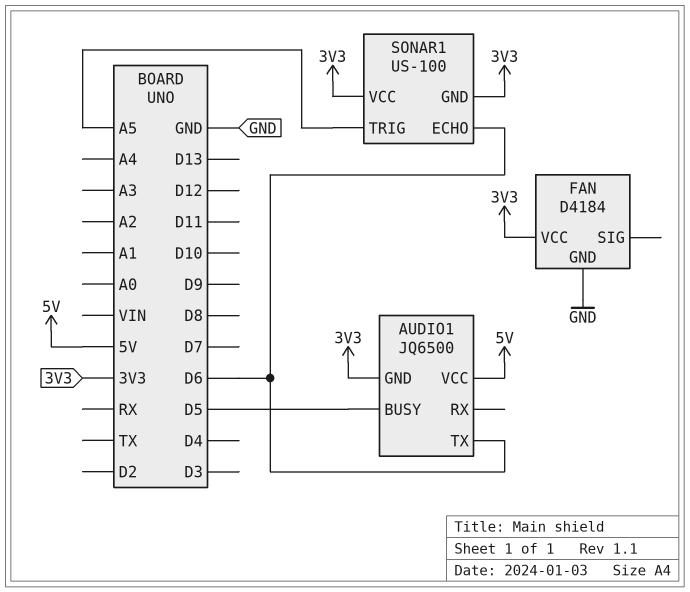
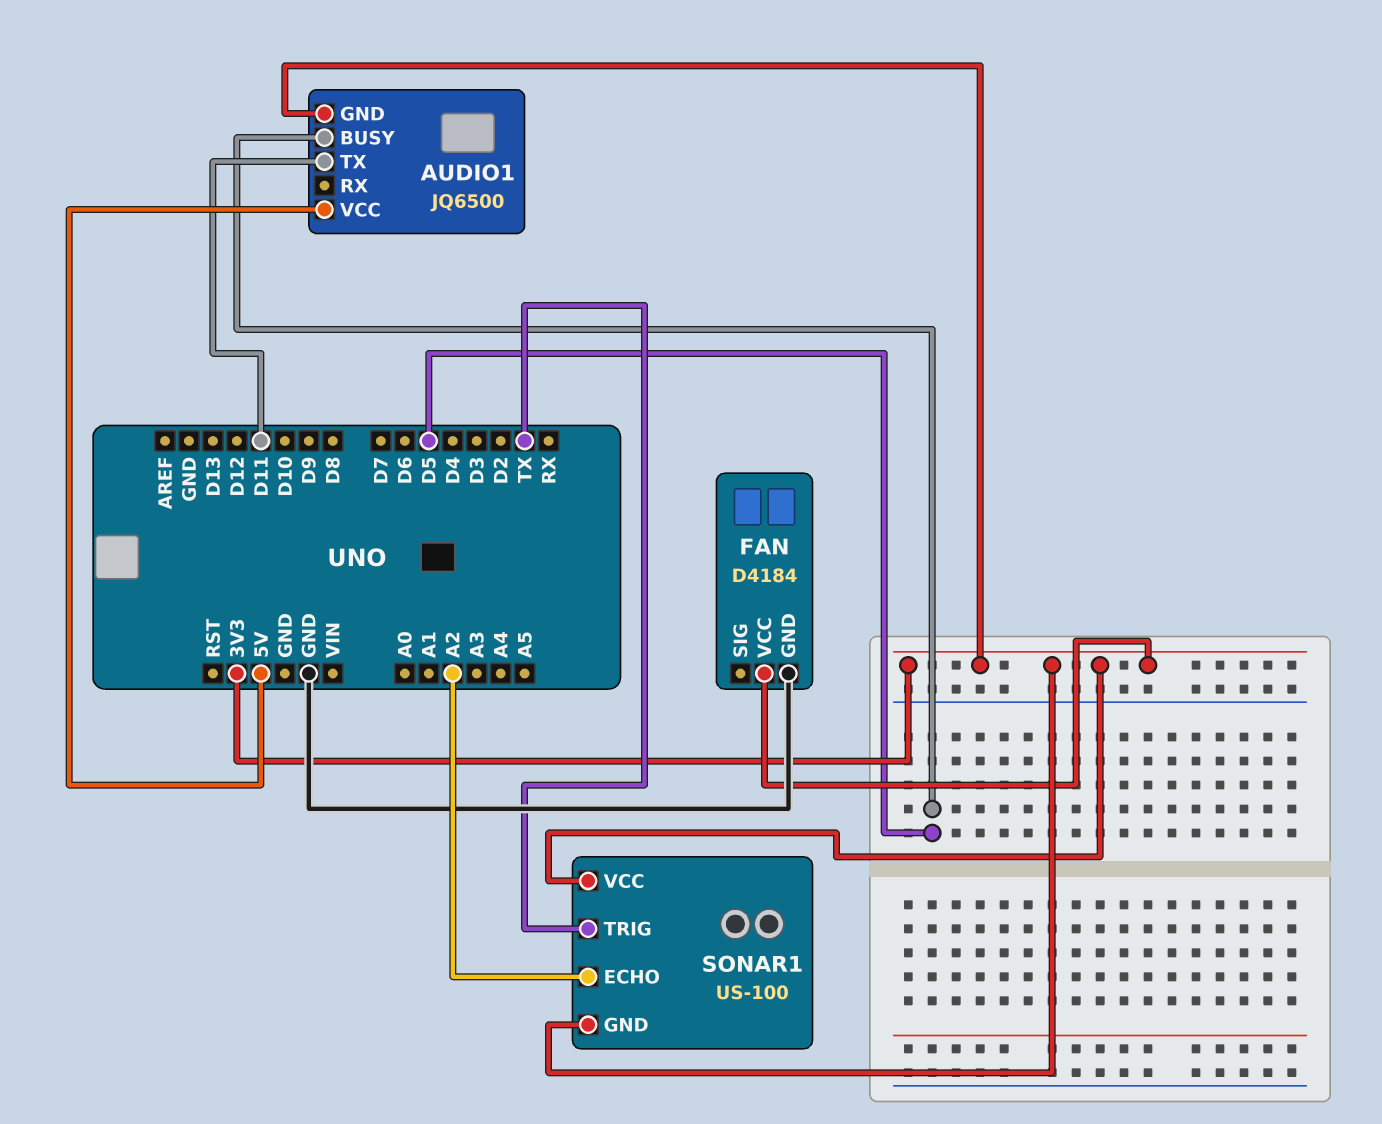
AUDIO1 pin TX: D6 -> D11
SONAR1 pin ECHO: D6 -> A2
SONAR1 pin TRIG: A5 -> TX

